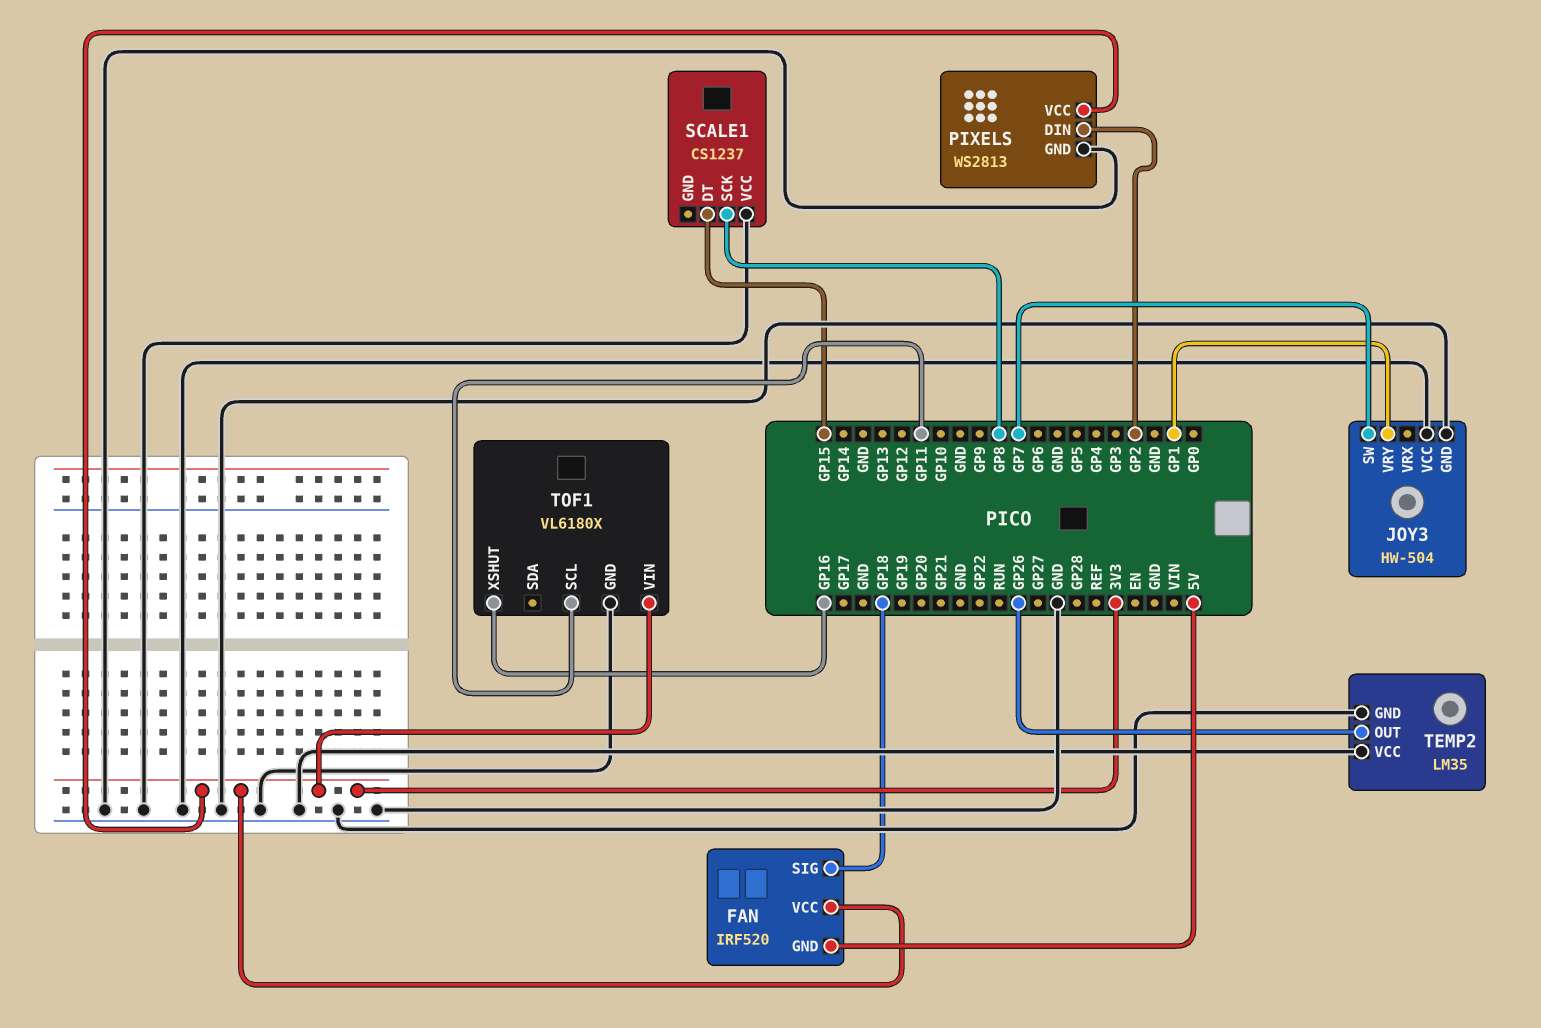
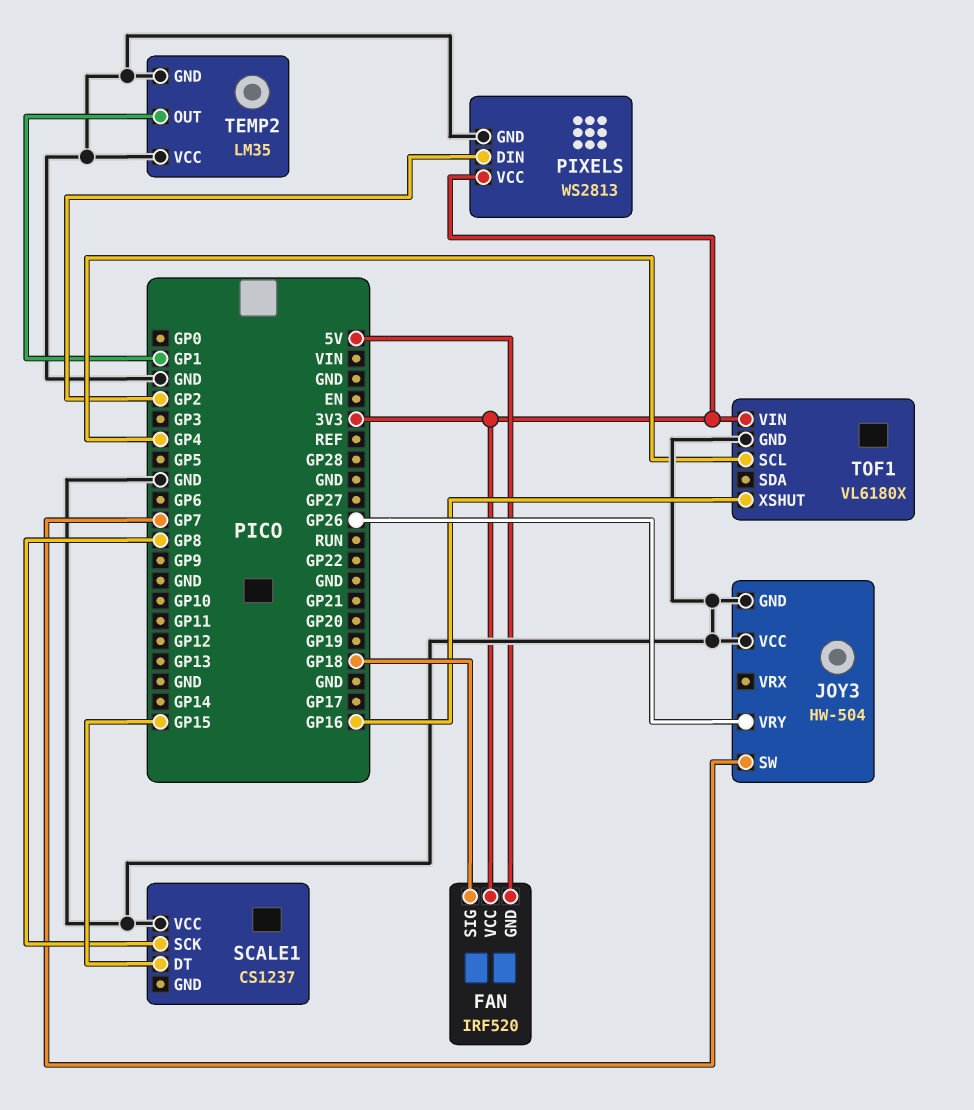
JOY3 pin VRY: GP1 -> GP26
TEMP2 pin OUT: GP26 -> GP1
TOF1 pin SCL: GP11 -> GP4

